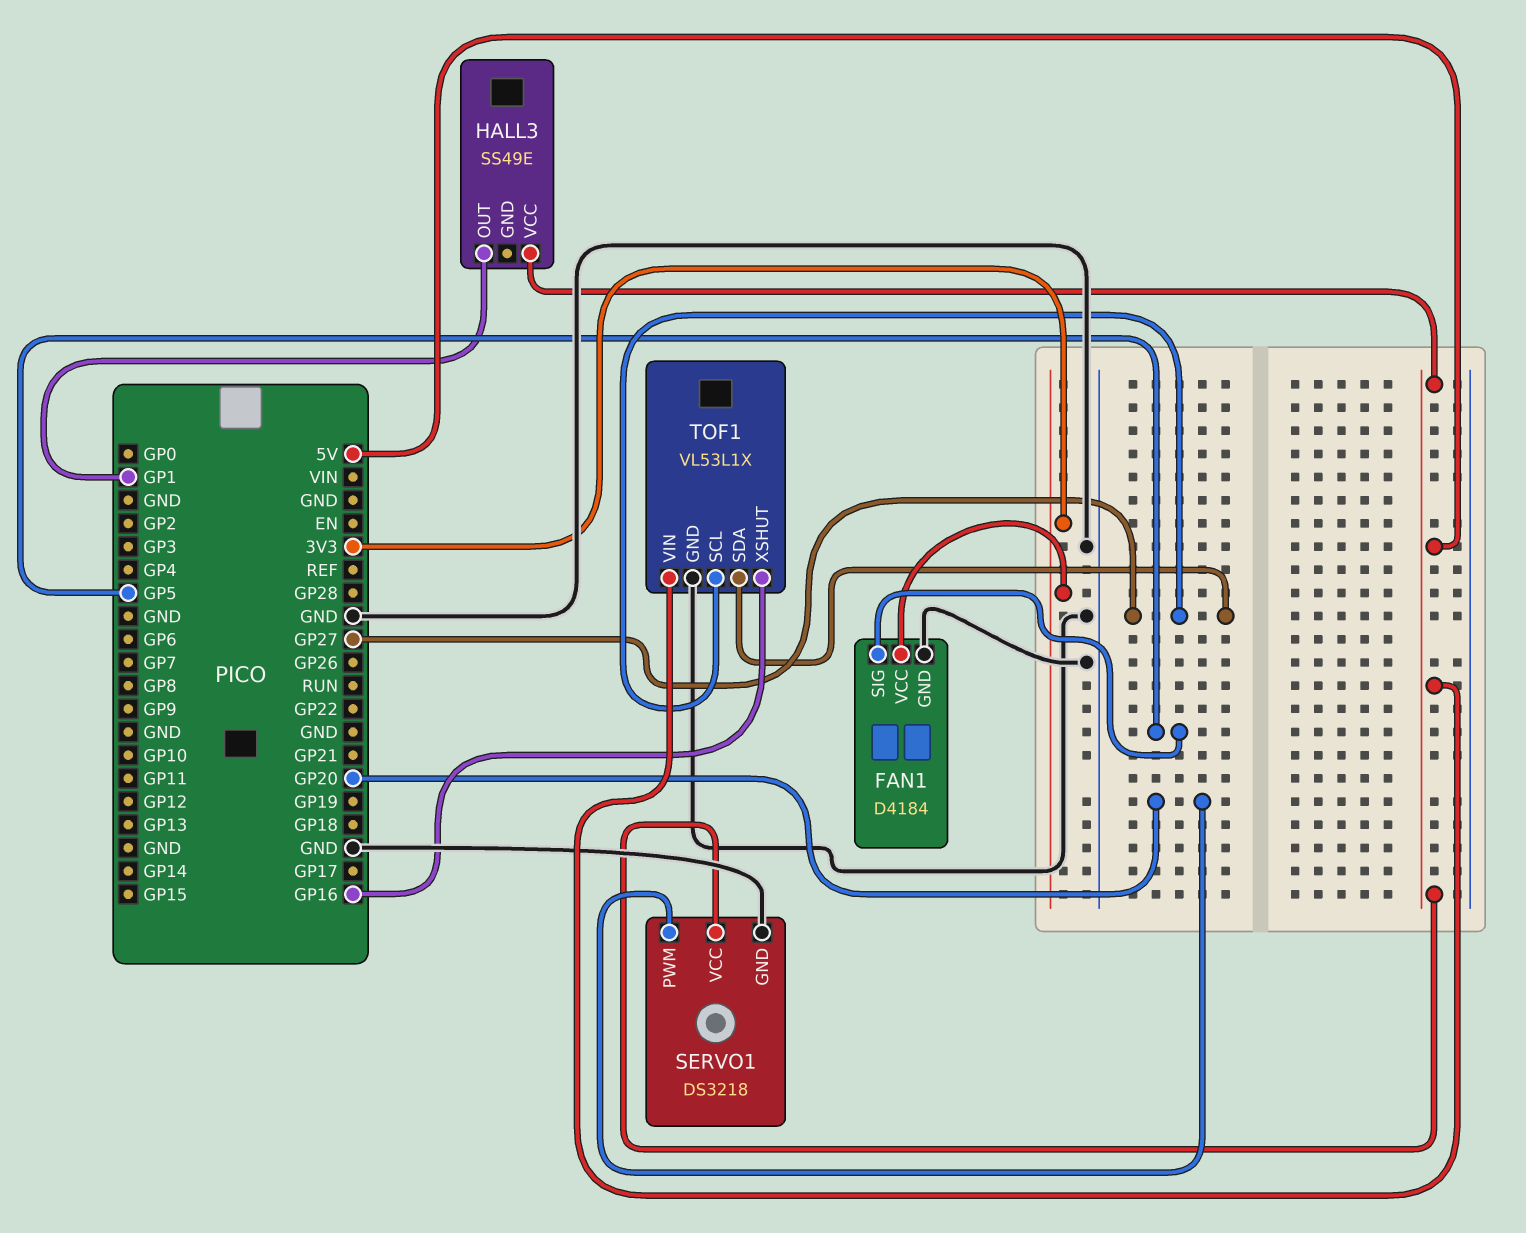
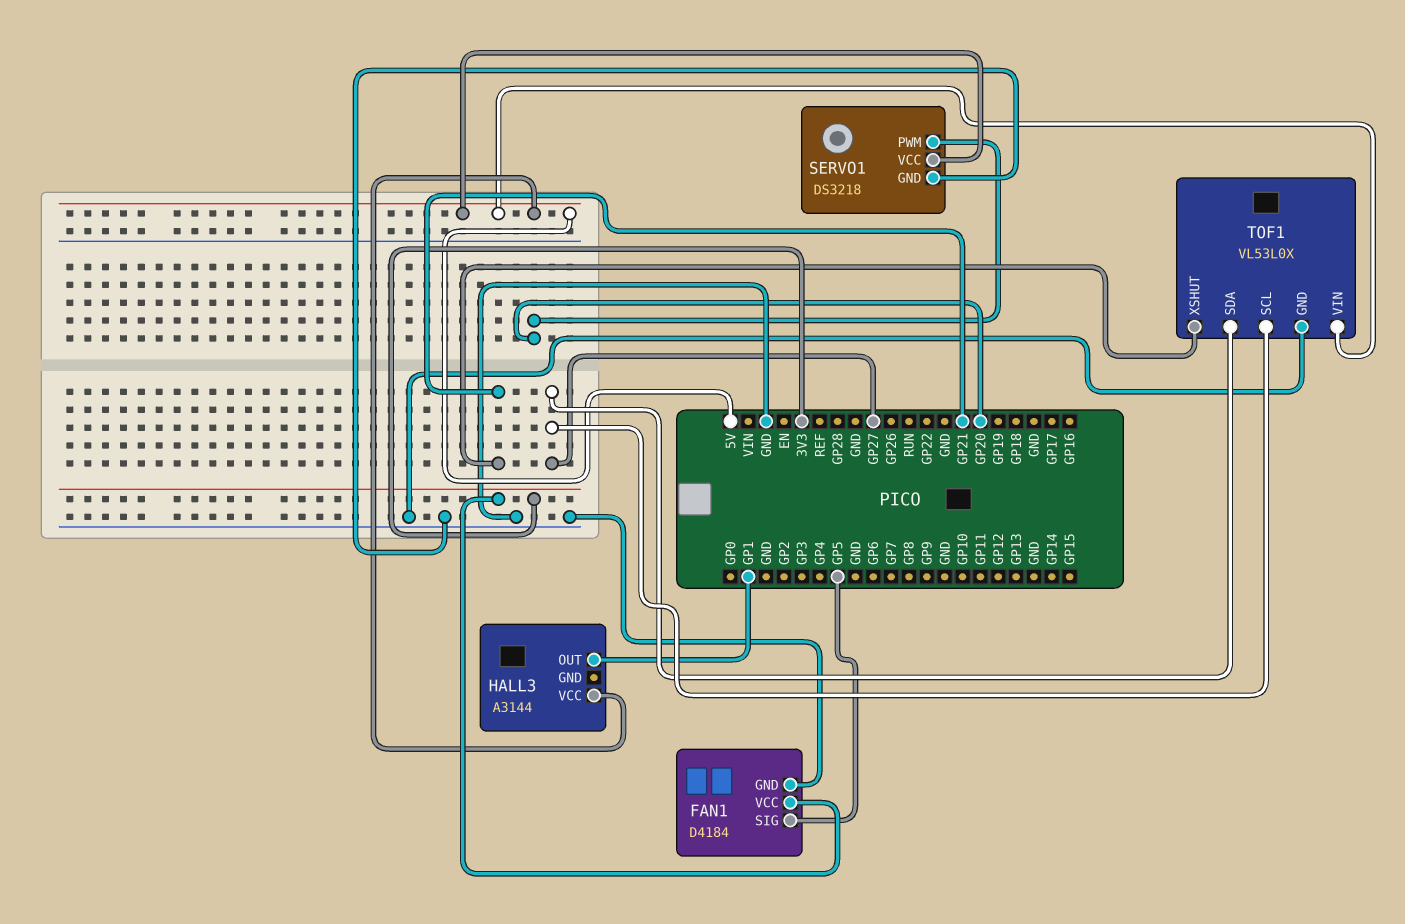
HALL3: SS49E -> A3144
TOF1: VL53L1X -> VL53L0X
TOF1 pin XSHUT: GP16 -> GP21

